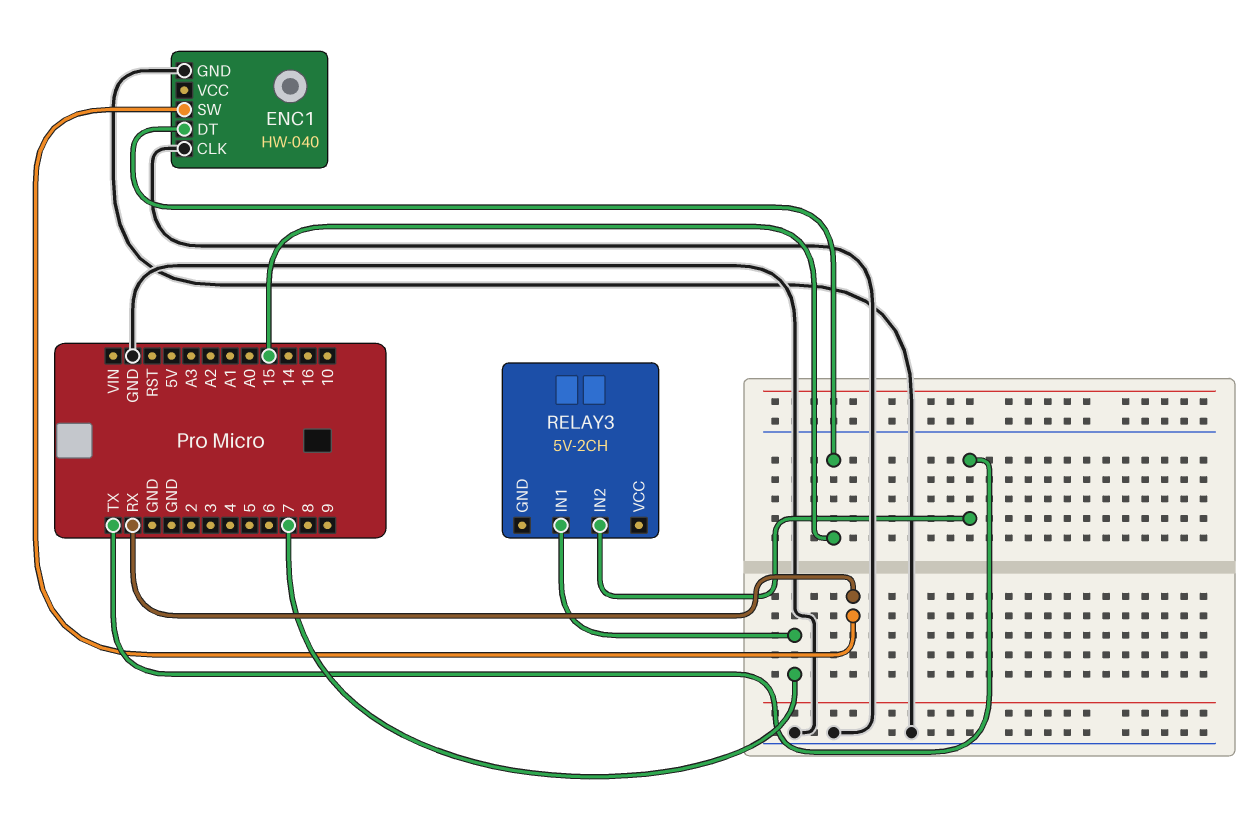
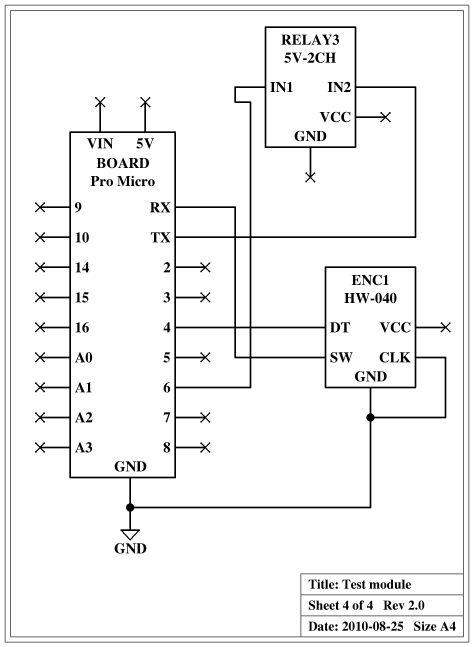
ENC1 pin DT: 15 -> 4
RELAY3 pin IN1: 7 -> 6

